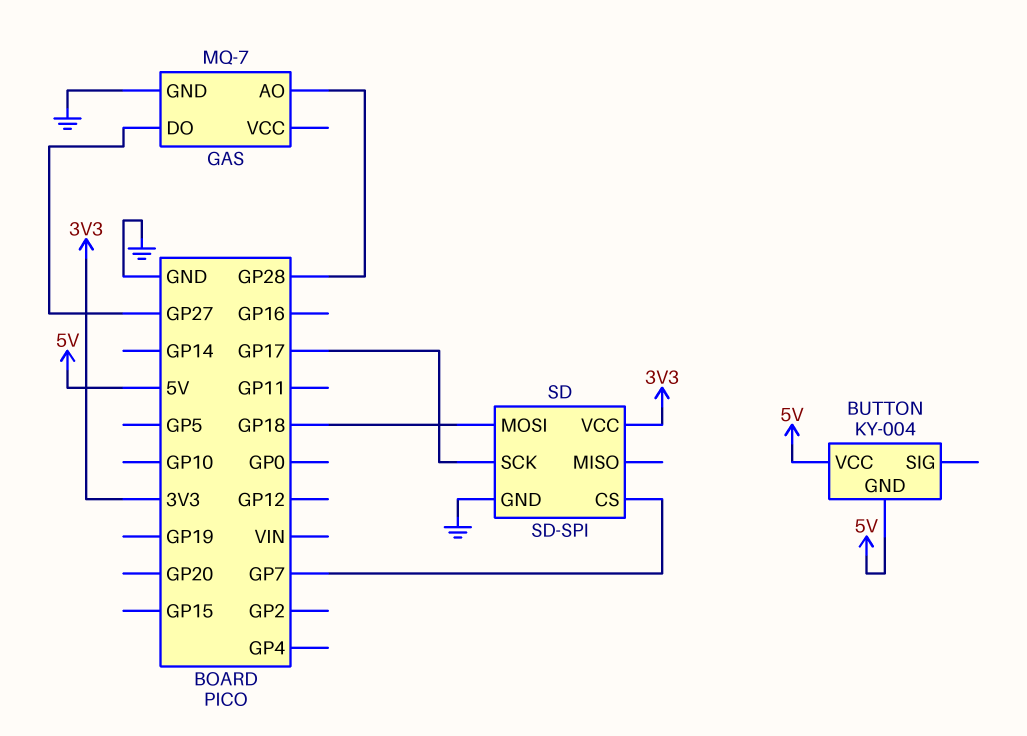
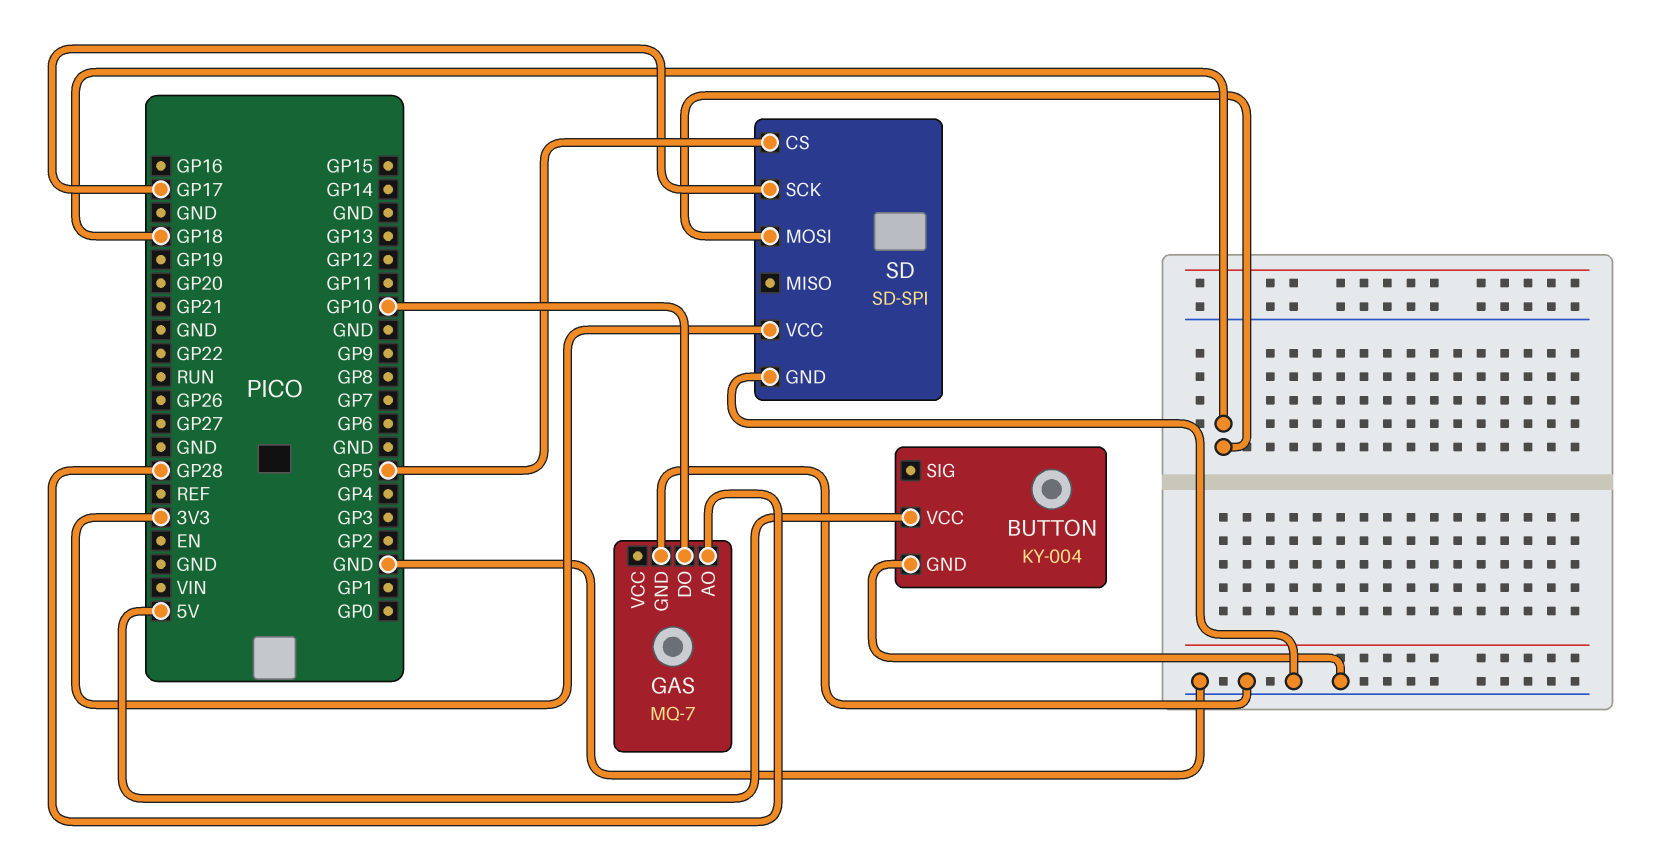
BUTTON pin GND: 5V -> GND
GAS pin DO: GP27 -> GP10
SD pin CS: GP7 -> GP5

